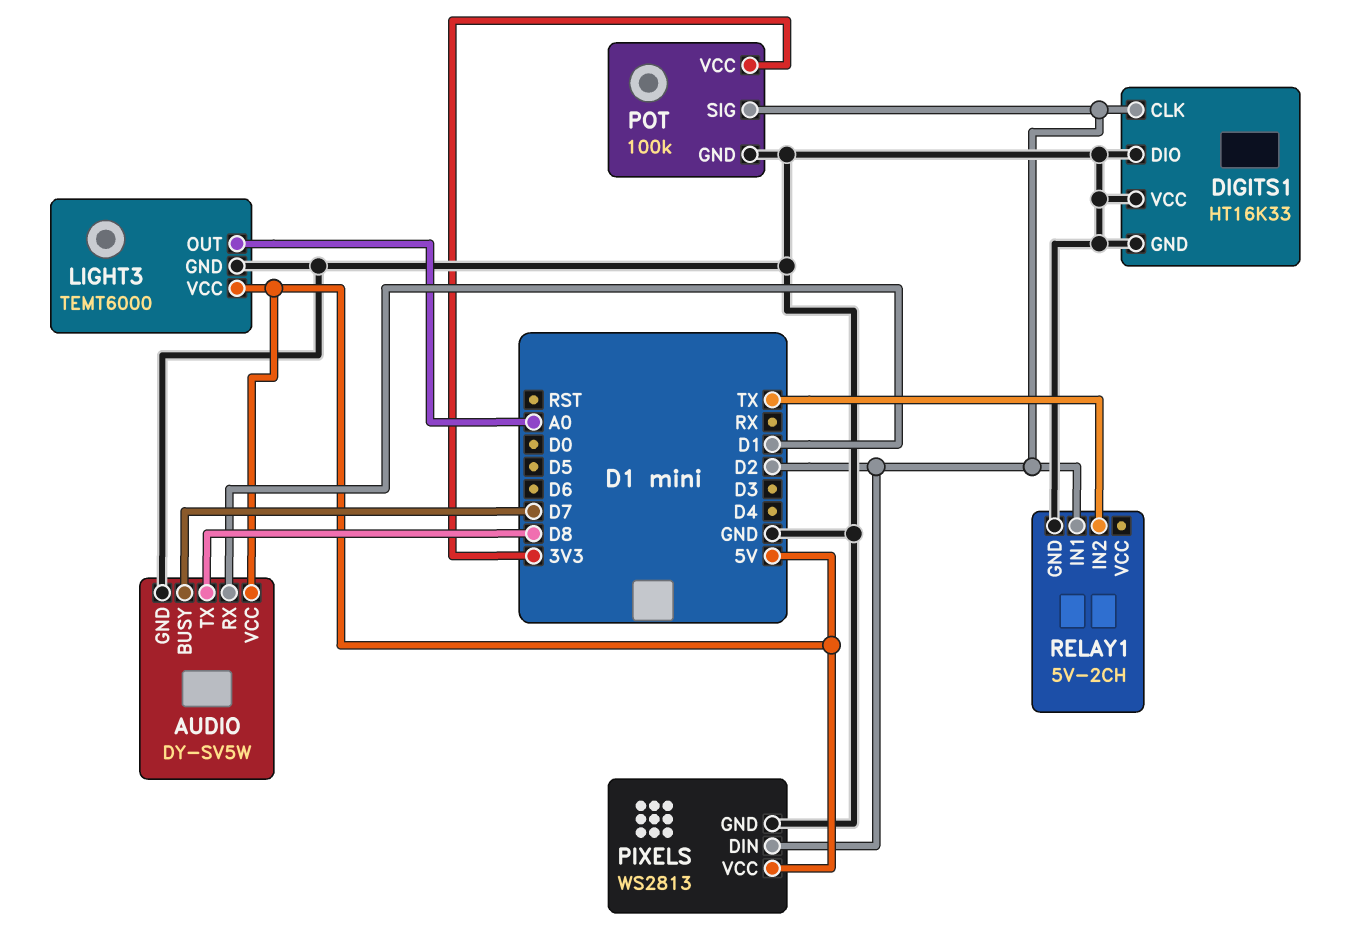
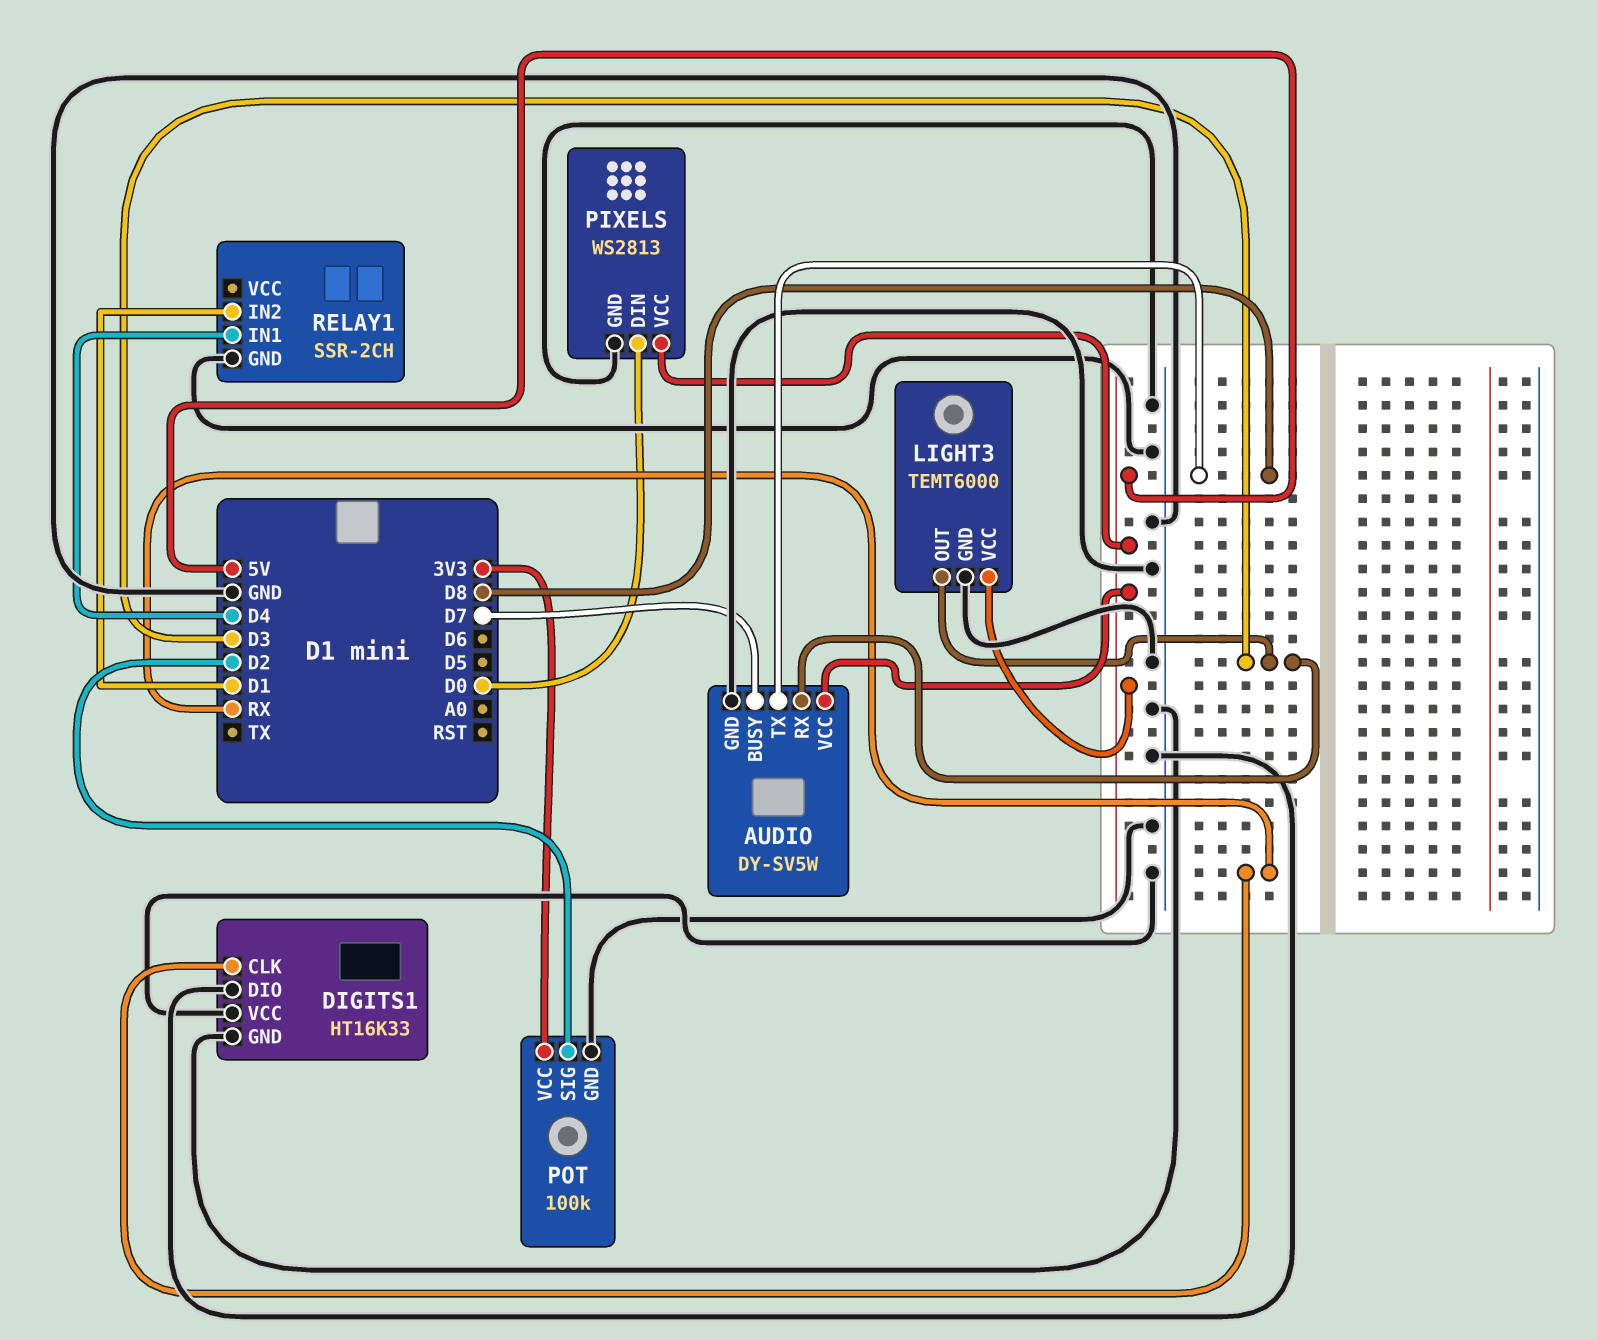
AUDIO pin RX: D1 -> D3
DIGITS1 pin CLK: D2 -> RX
LIGHT3 pin OUT: A0 -> D3
PIXELS pin DIN: D2 -> D0
RELAY1: 5V-2CH -> SSR-2CH
RELAY1 pin IN1: D2 -> D4
RELAY1 pin IN2: TX -> D1

